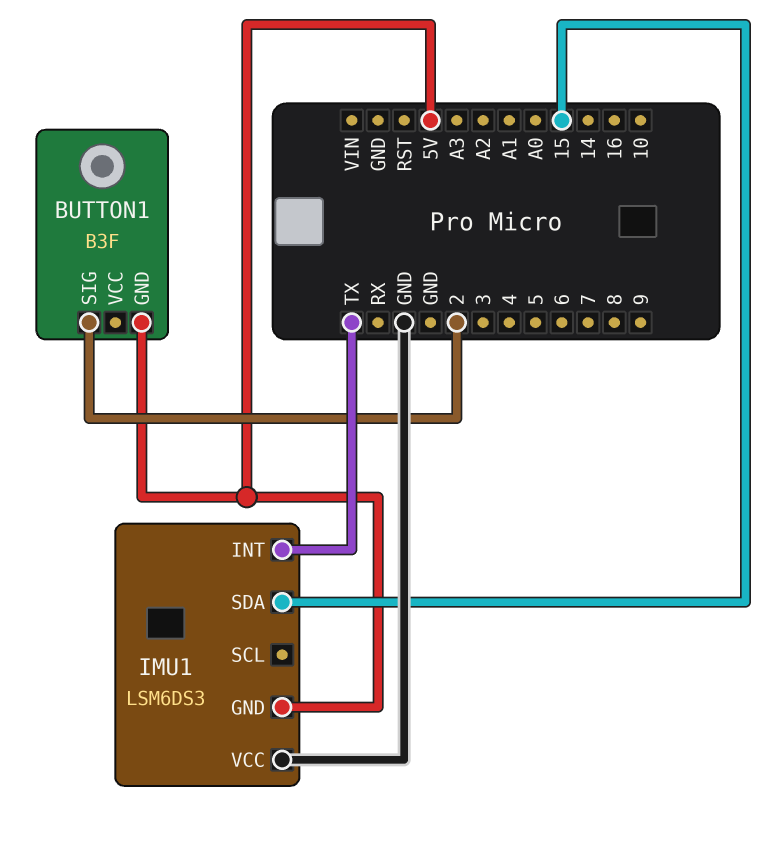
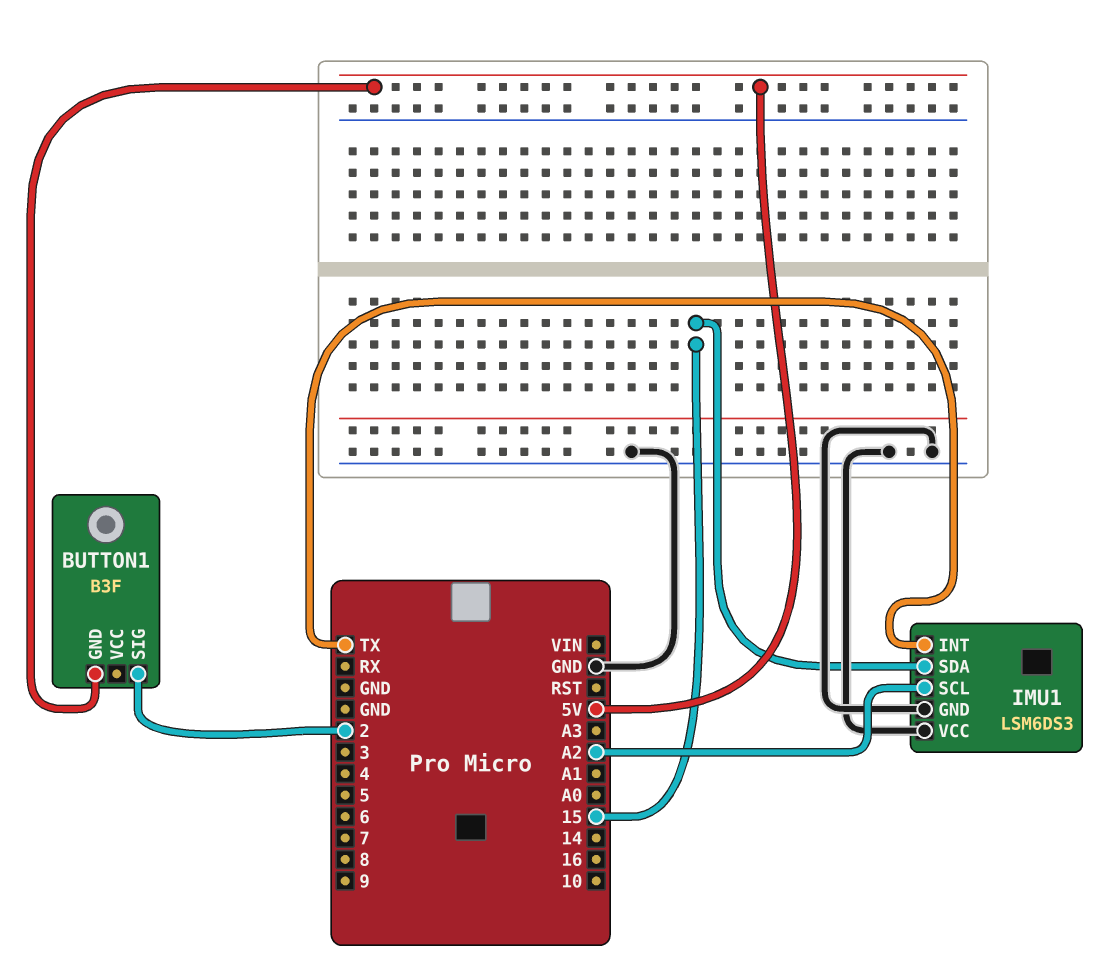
IMU1 pin GND: 5V -> GND
IMU1 pin SCL: none -> A2

